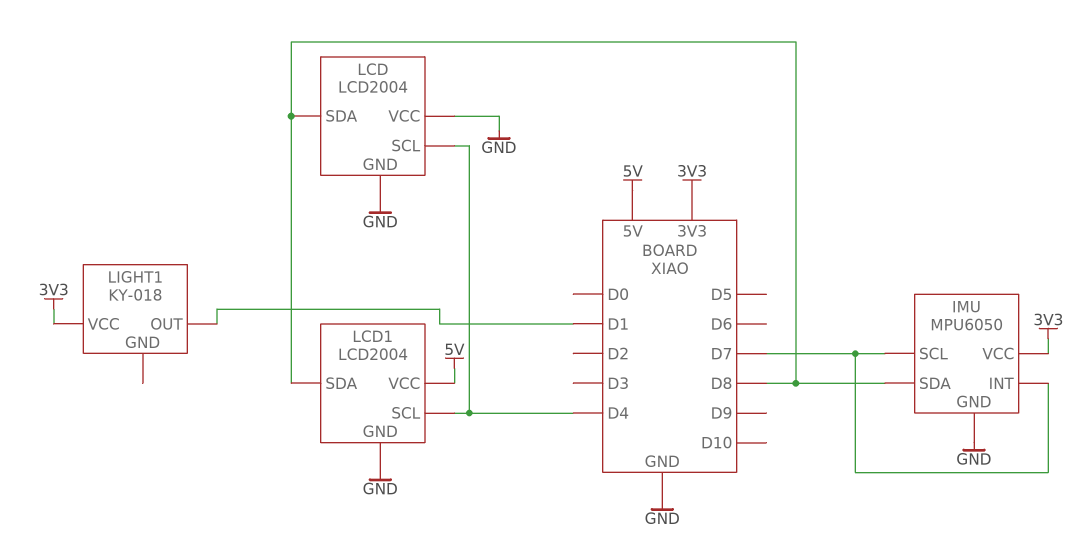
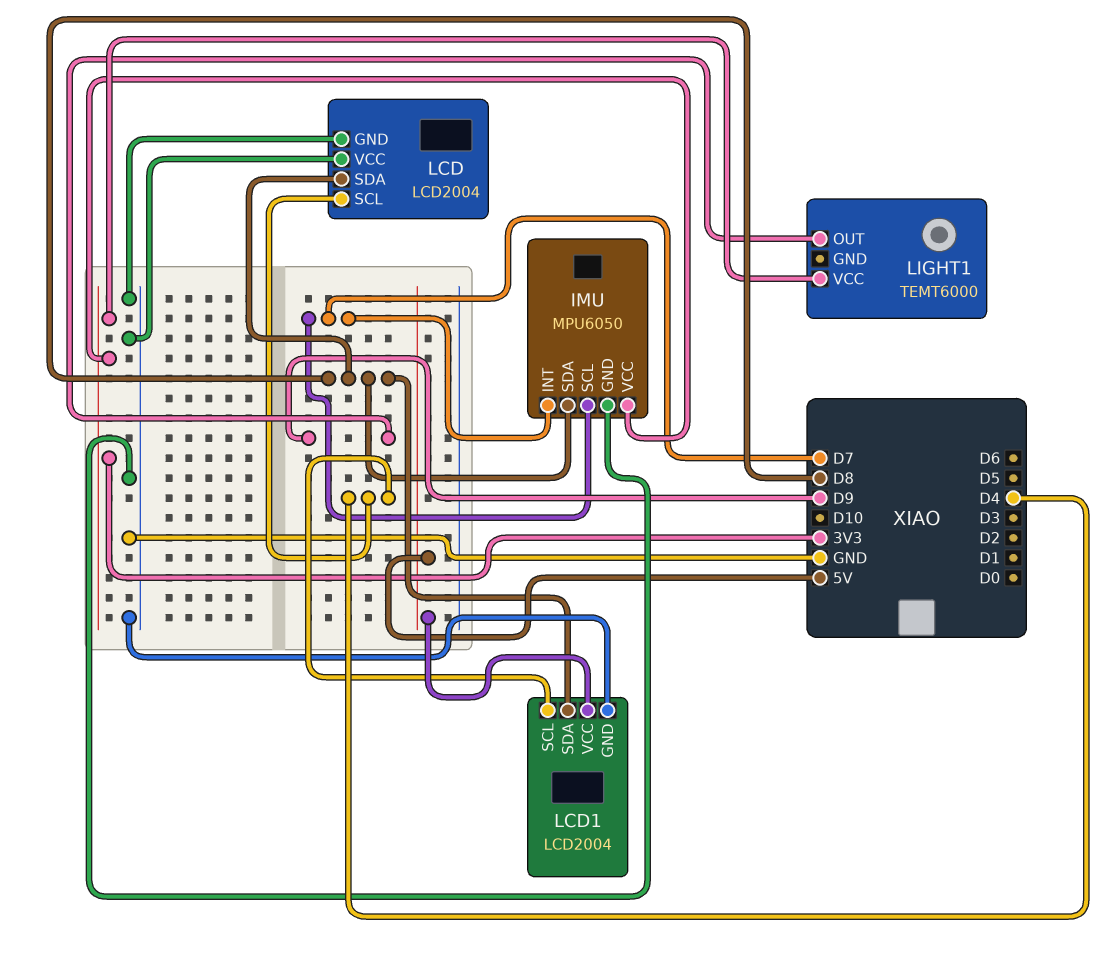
LIGHT1: KY-018 -> TEMT6000
LIGHT1 pin OUT: D1 -> D9

